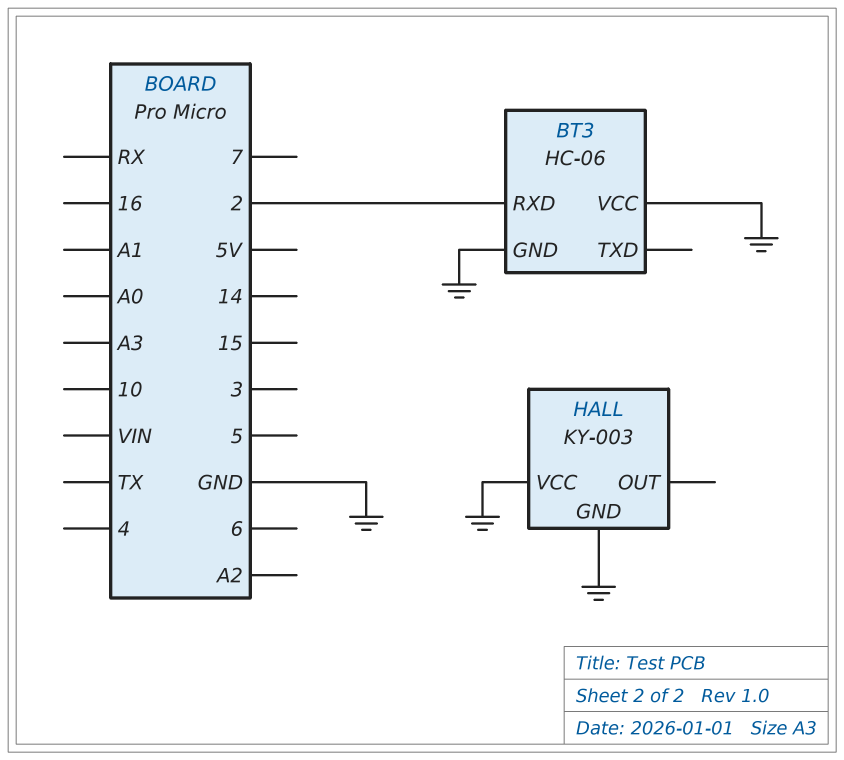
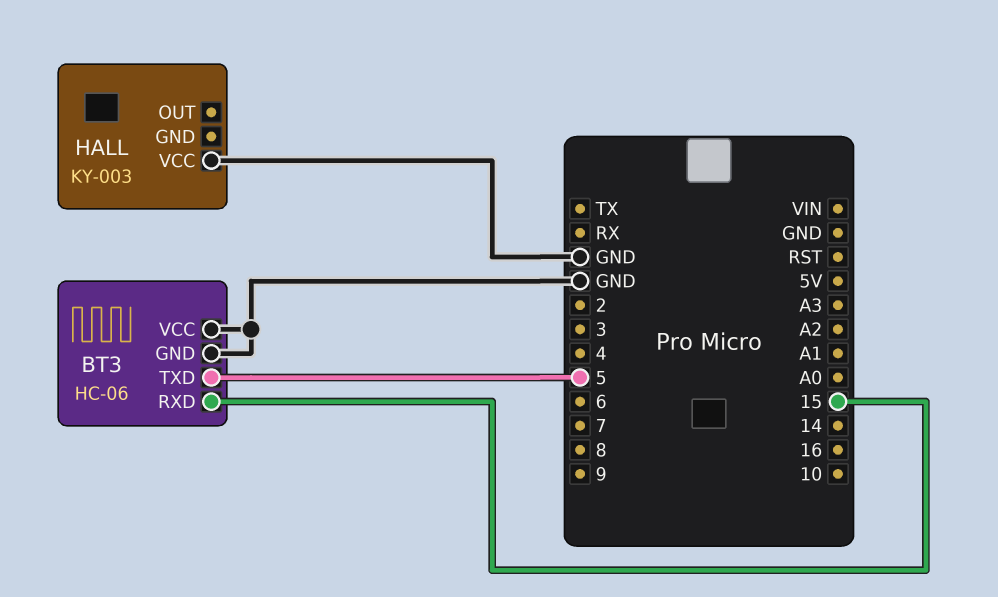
BT3 pin RXD: 2 -> 15
BT3 pin TXD: none -> 5
HALL pin GND: GND -> none

